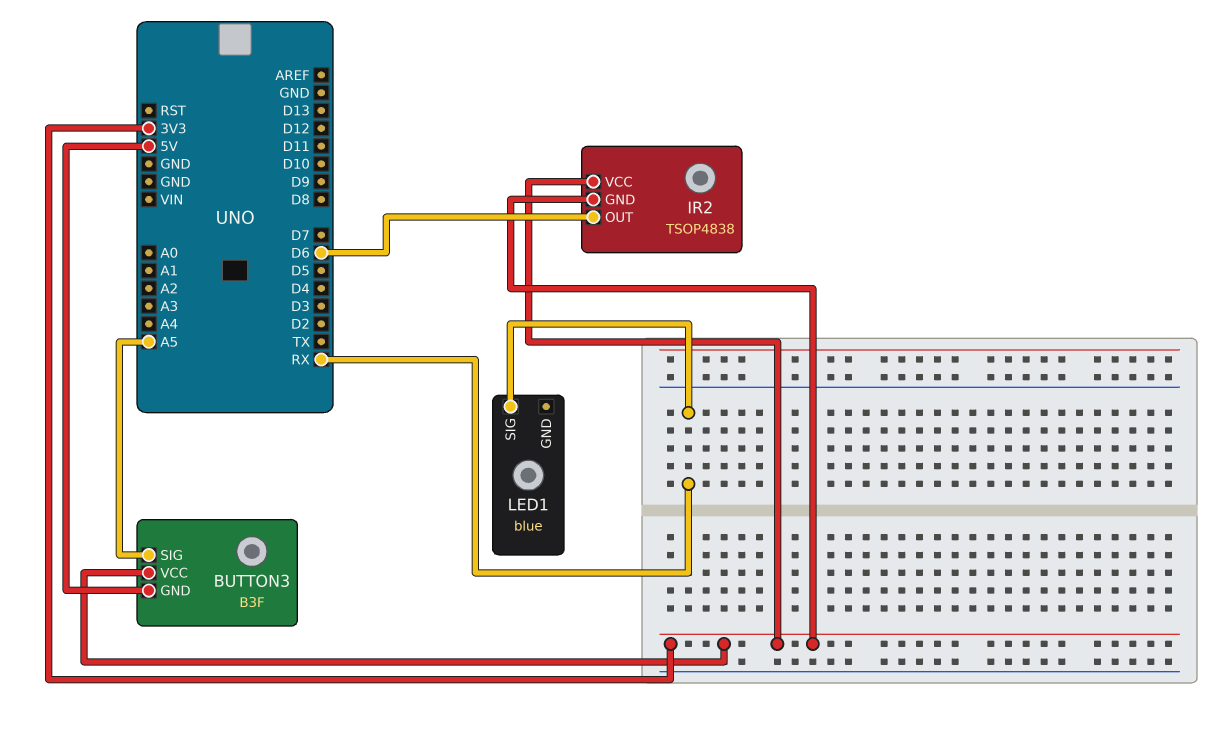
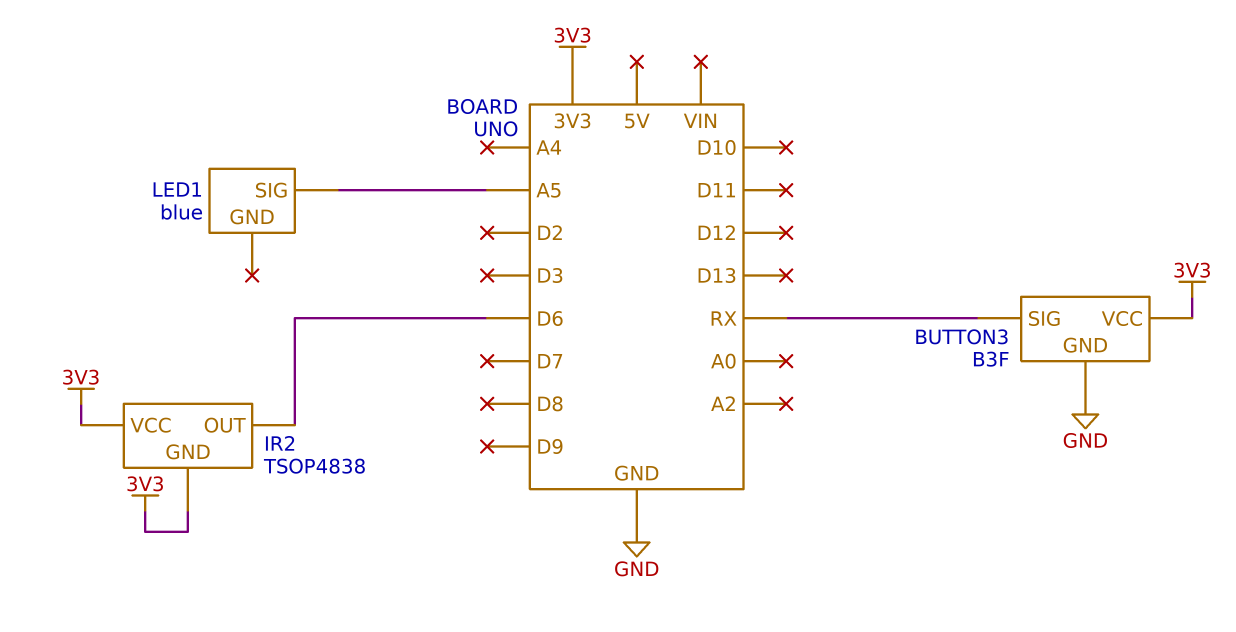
BUTTON3 pin GND: 5V -> GND
BUTTON3 pin SIG: A5 -> RX
LED1 pin SIG: RX -> A5

